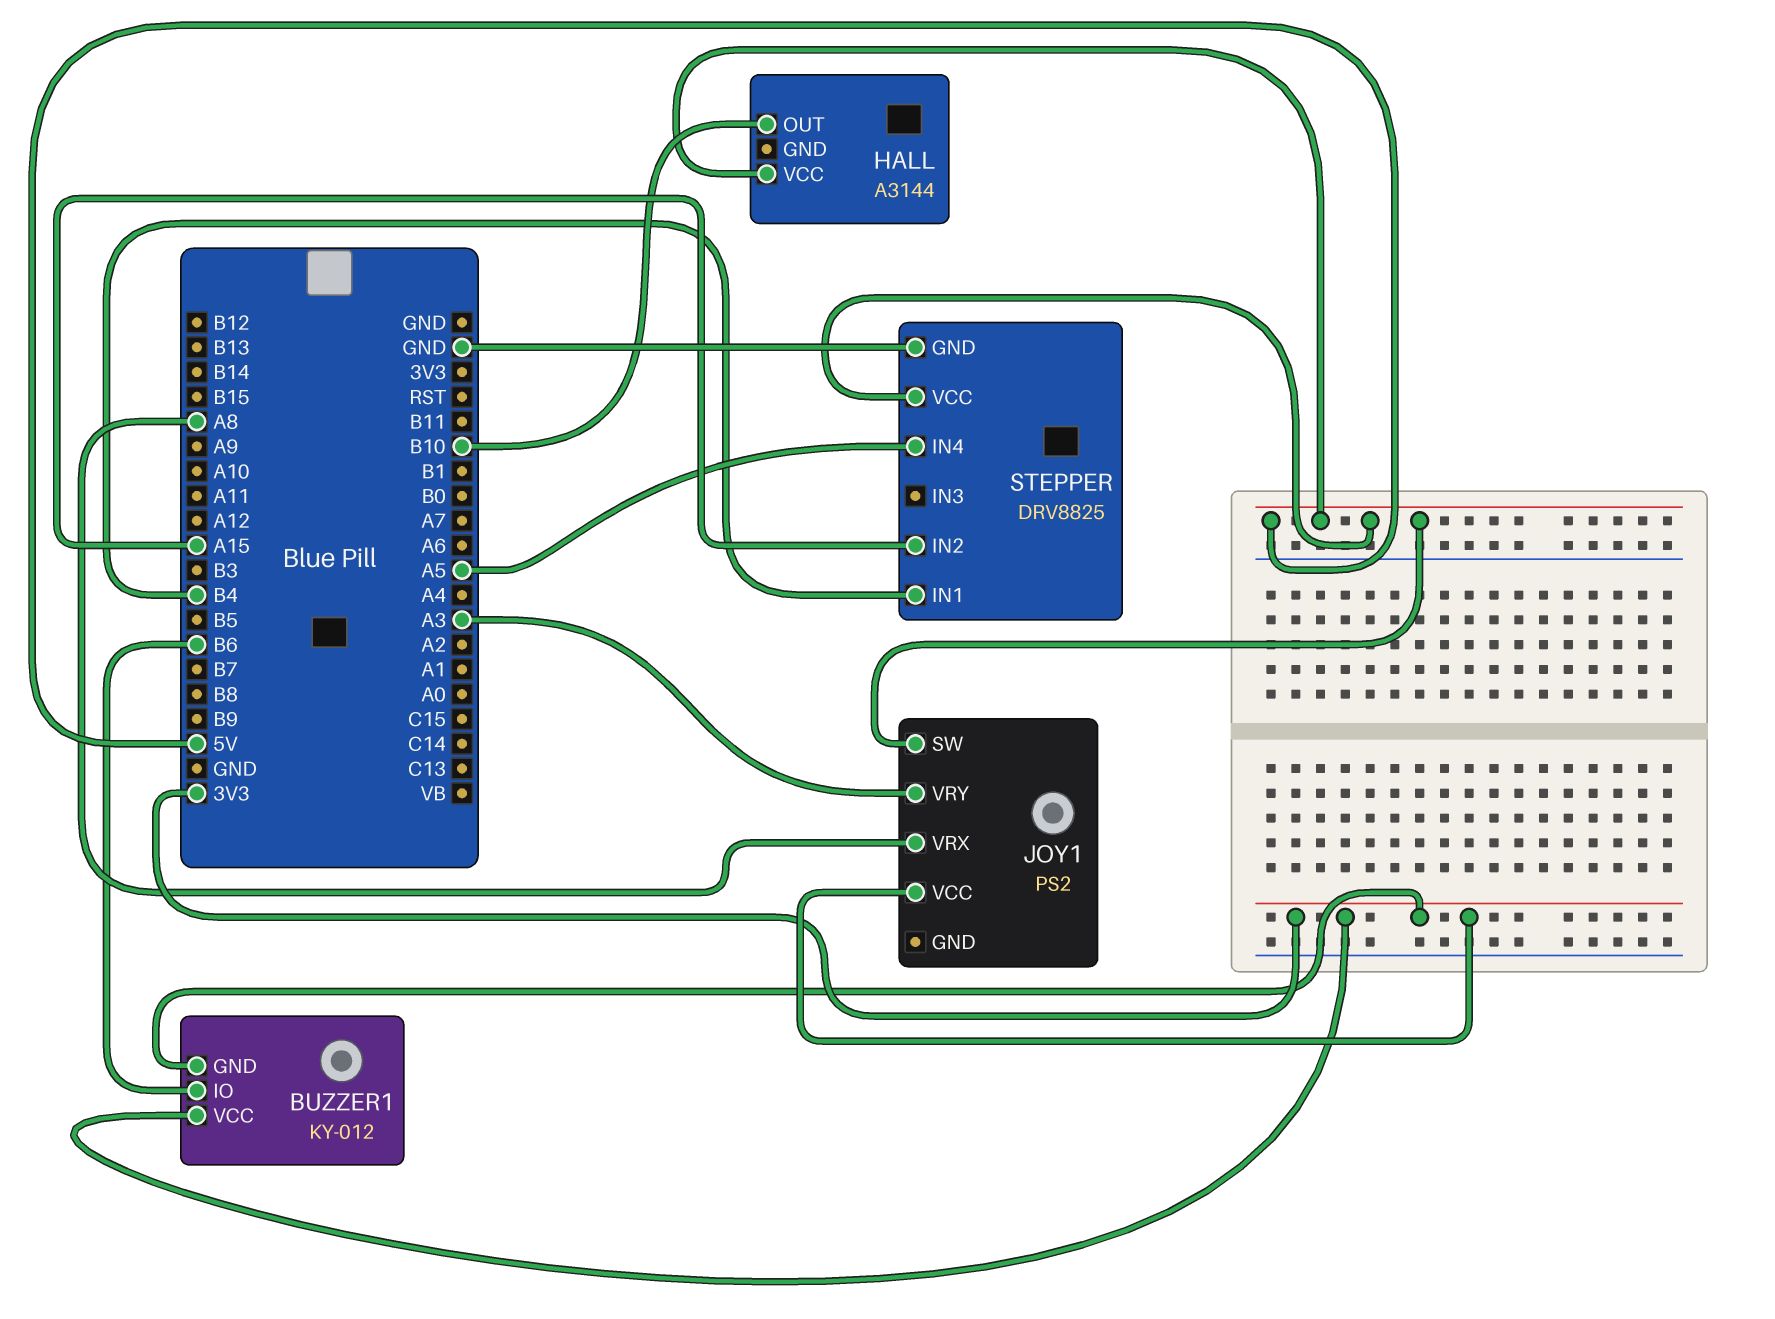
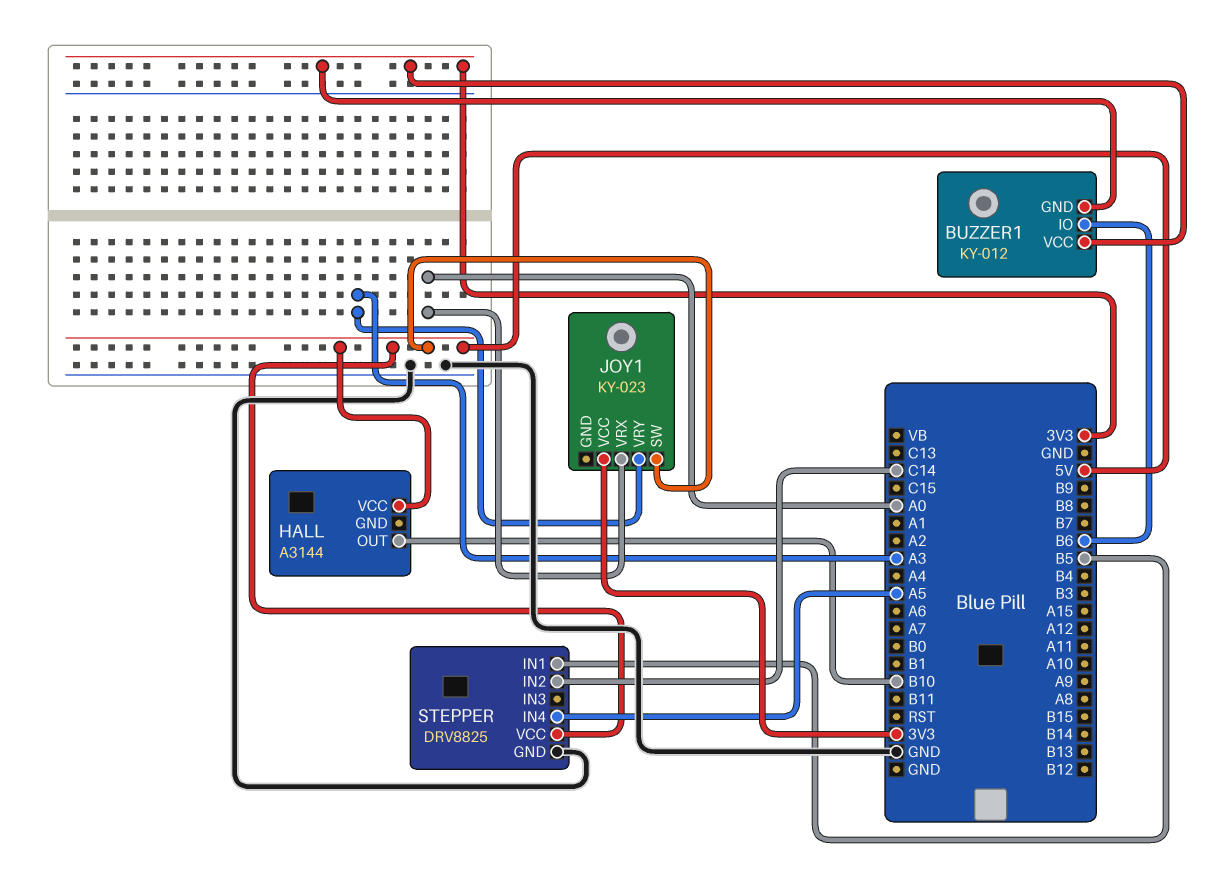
JOY1: PS2 -> KY-023
JOY1 pin VRX: A8 -> A0
STEPPER pin IN1: B4 -> B5
STEPPER pin IN2: A15 -> C14

